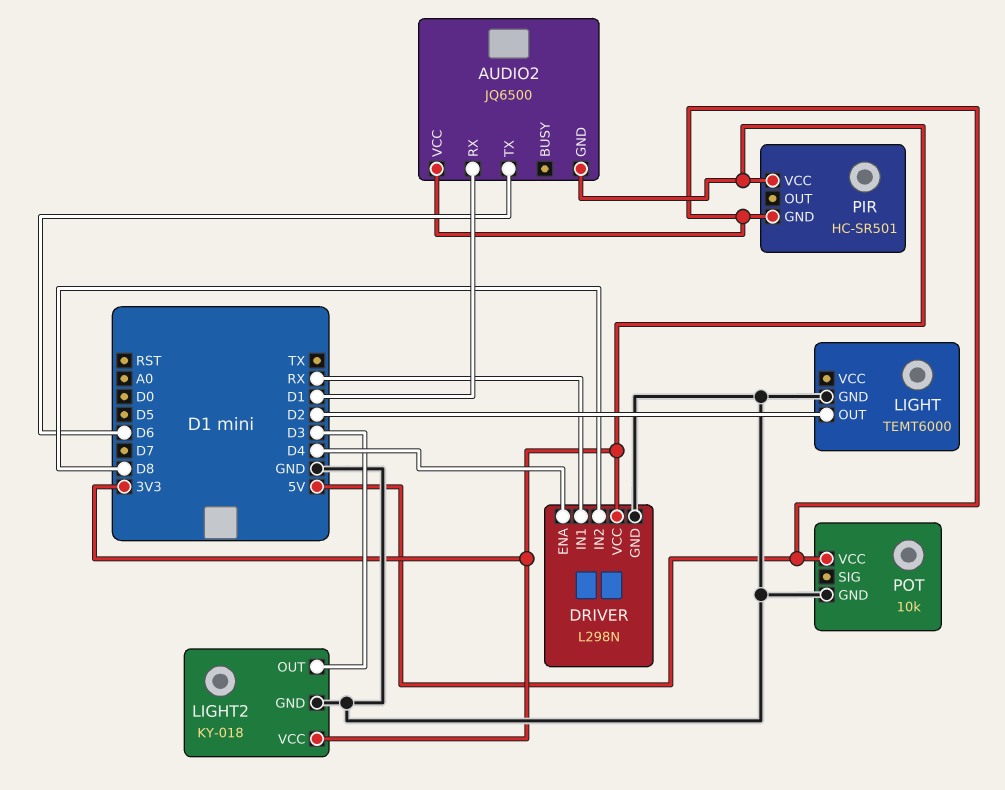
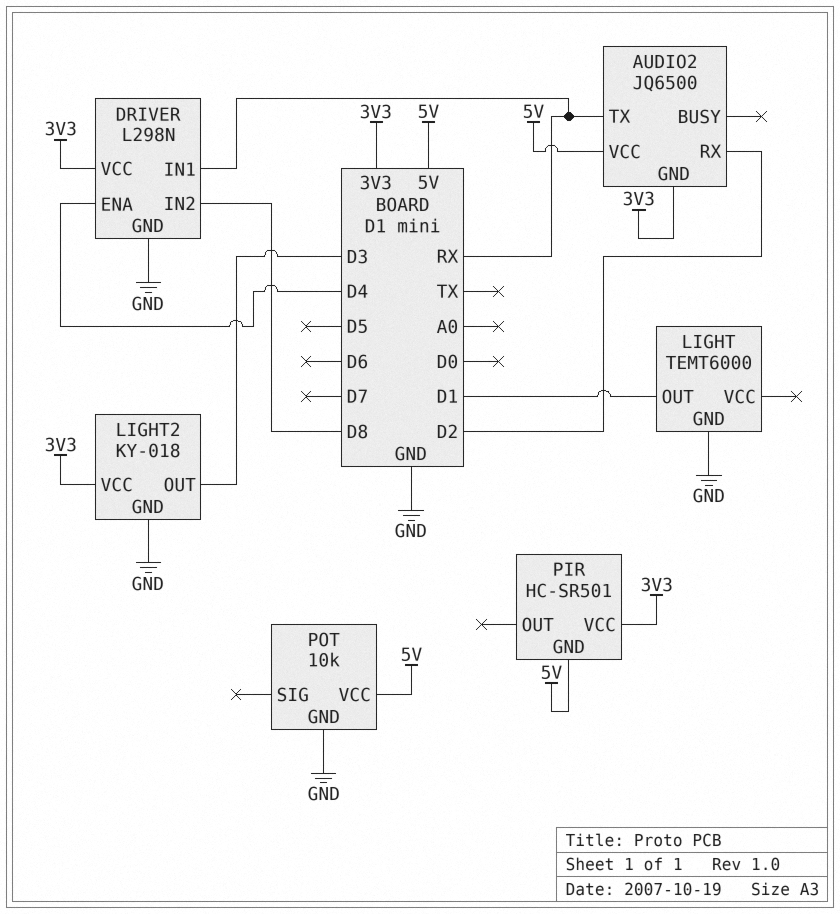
AUDIO2 pin RX: D1 -> D2
AUDIO2 pin TX: D6 -> RX
LIGHT pin OUT: D2 -> D1

